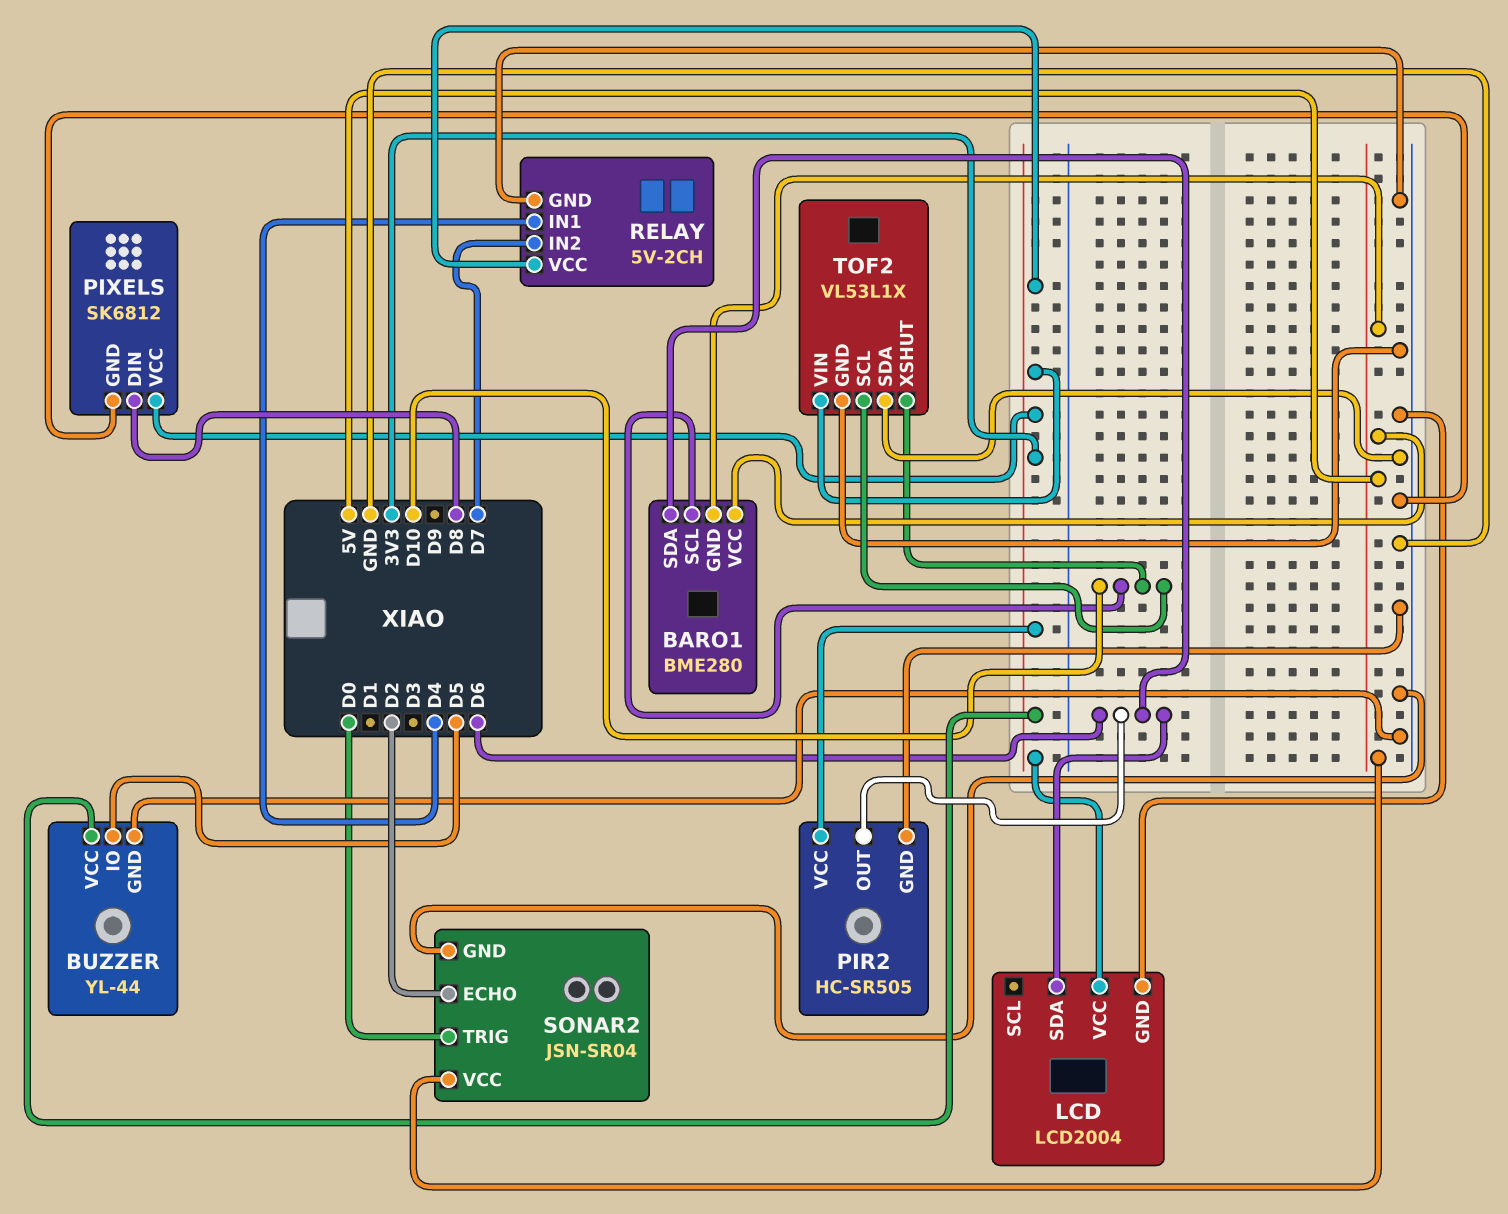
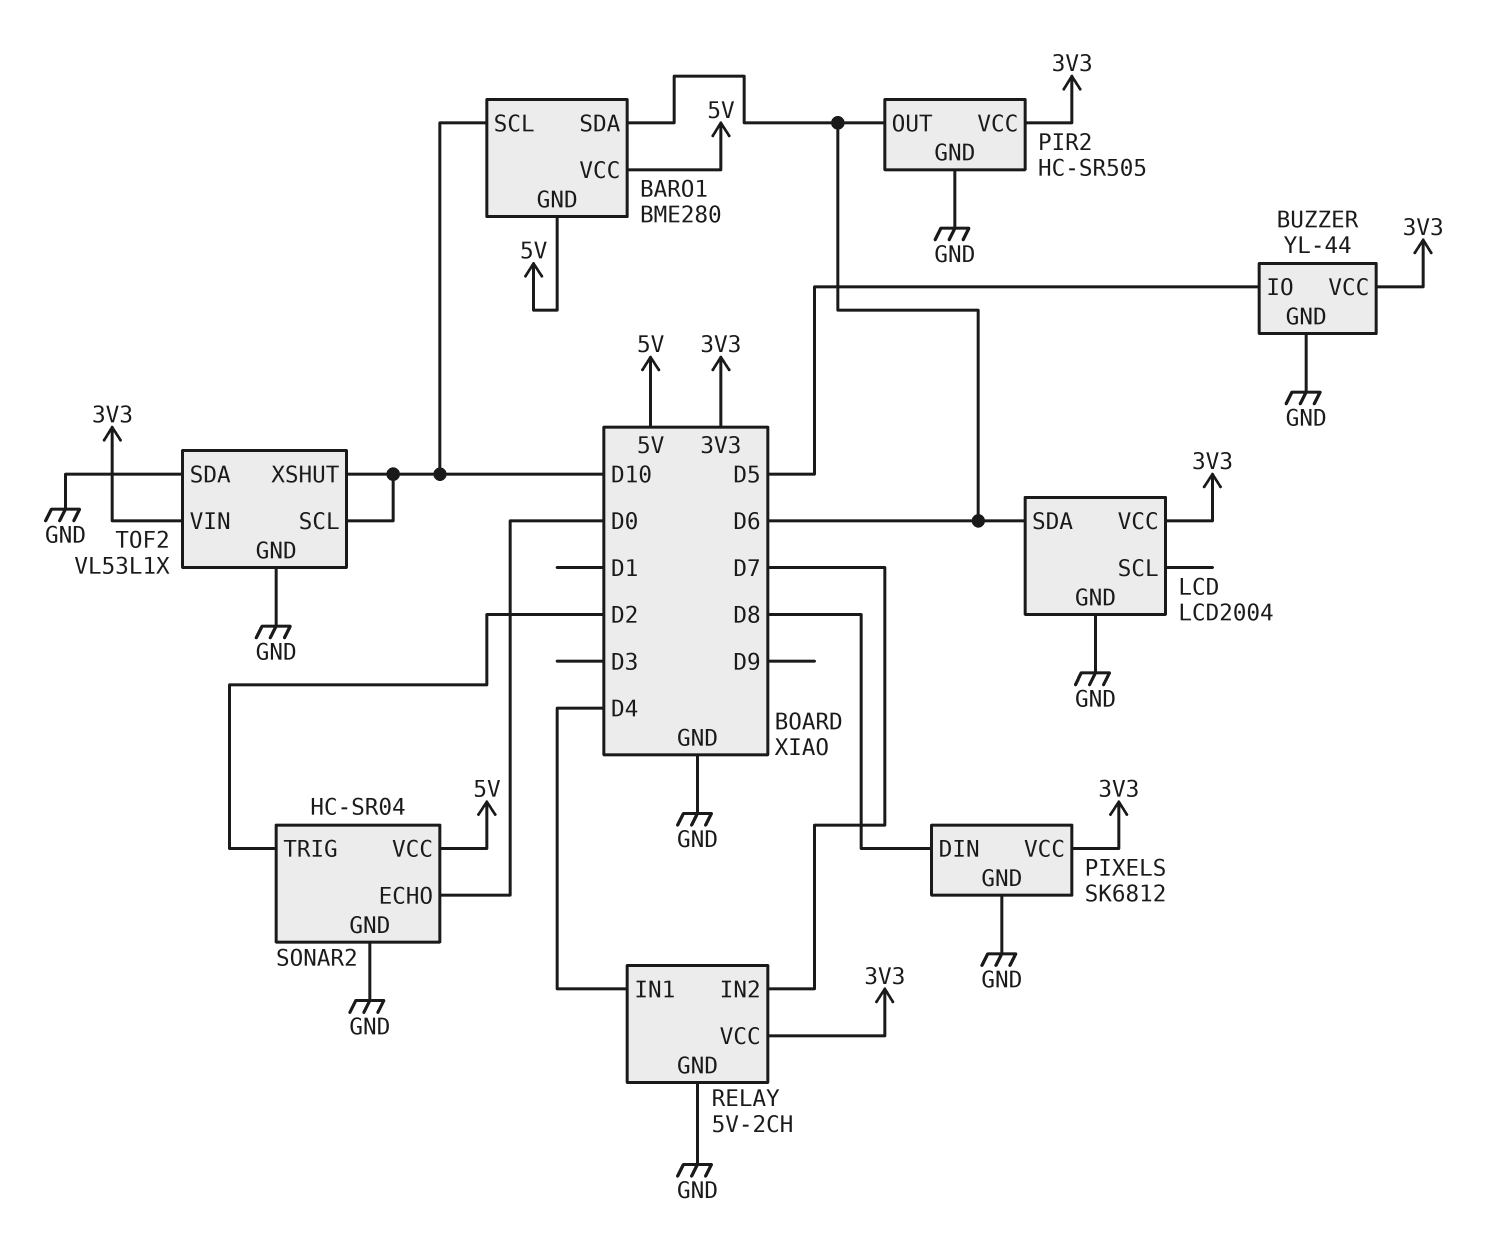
SONAR2: JSN-SR04 -> HC-SR04
SONAR2 pin ECHO: D2 -> D0
SONAR2 pin TRIG: D0 -> D2

